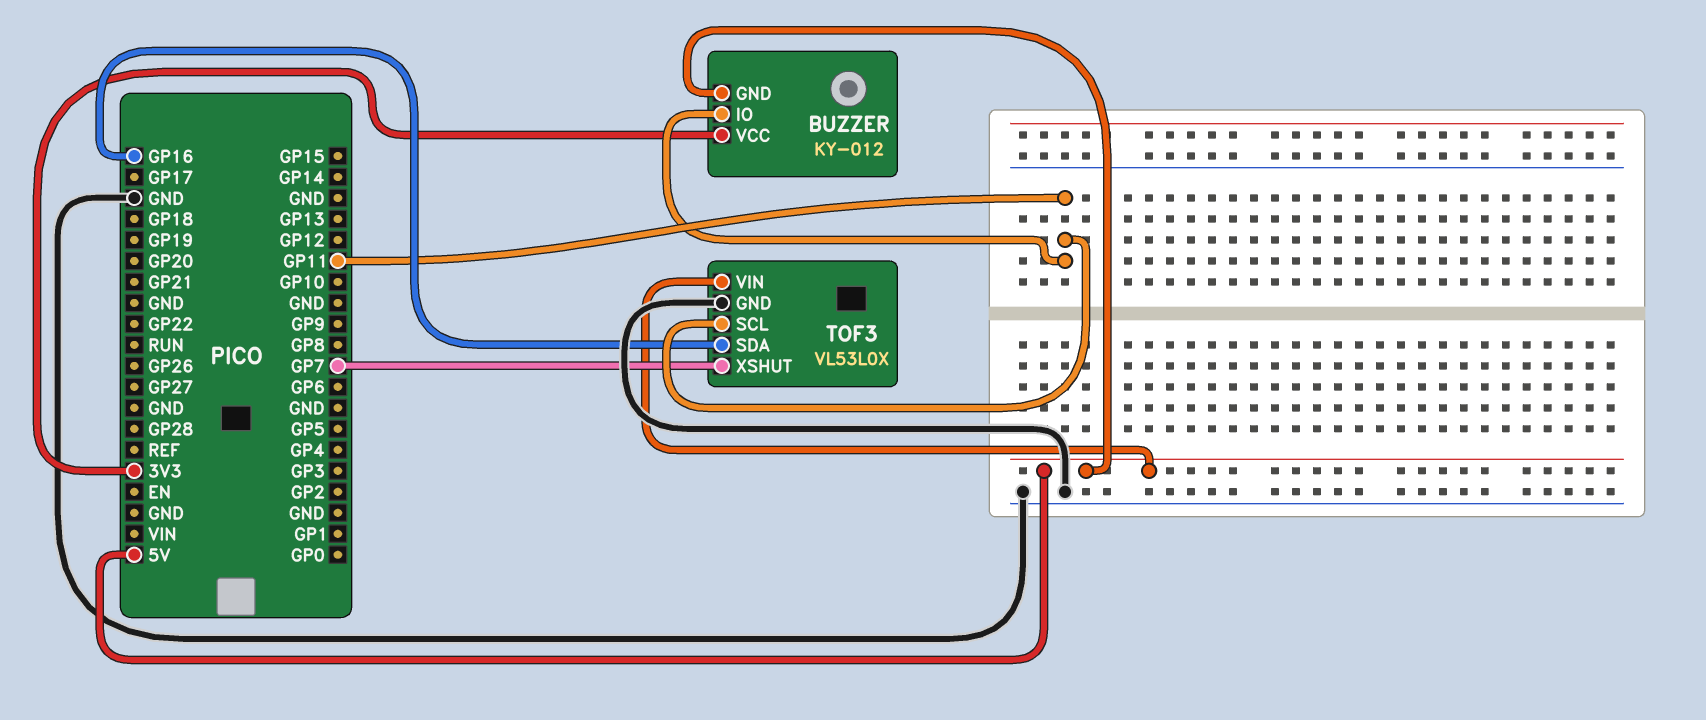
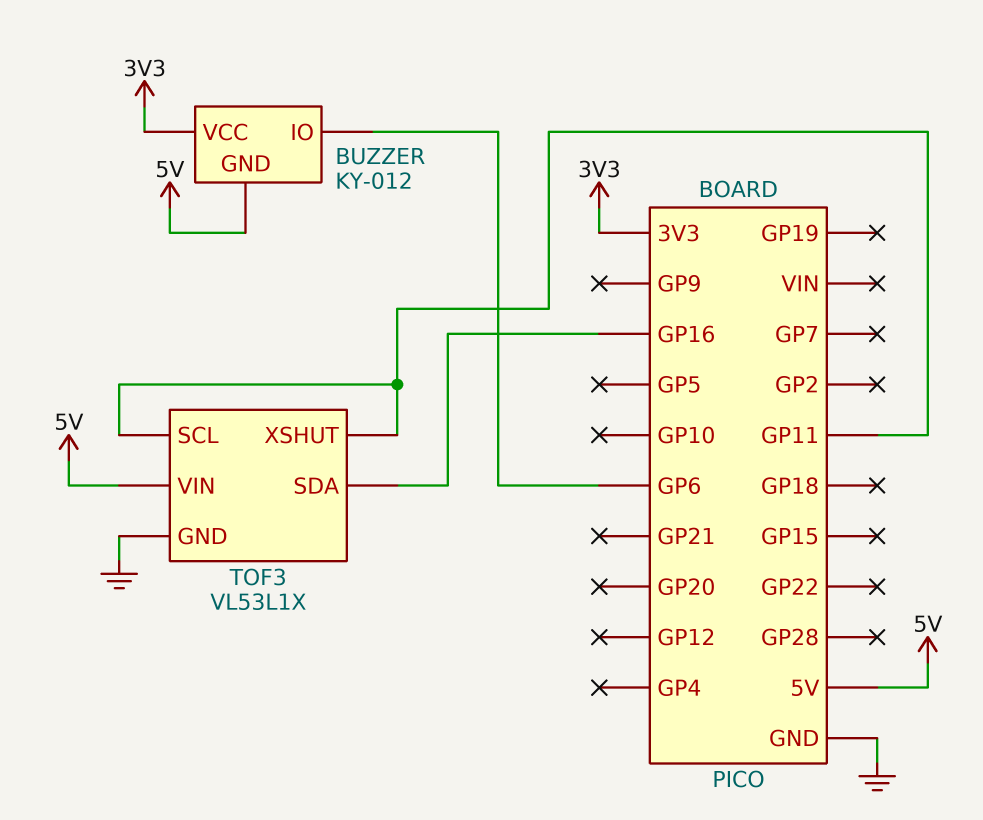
BUZZER pin IO: GP11 -> GP6
TOF3: VL53L0X -> VL53L1X
TOF3 pin XSHUT: GP7 -> GP11

